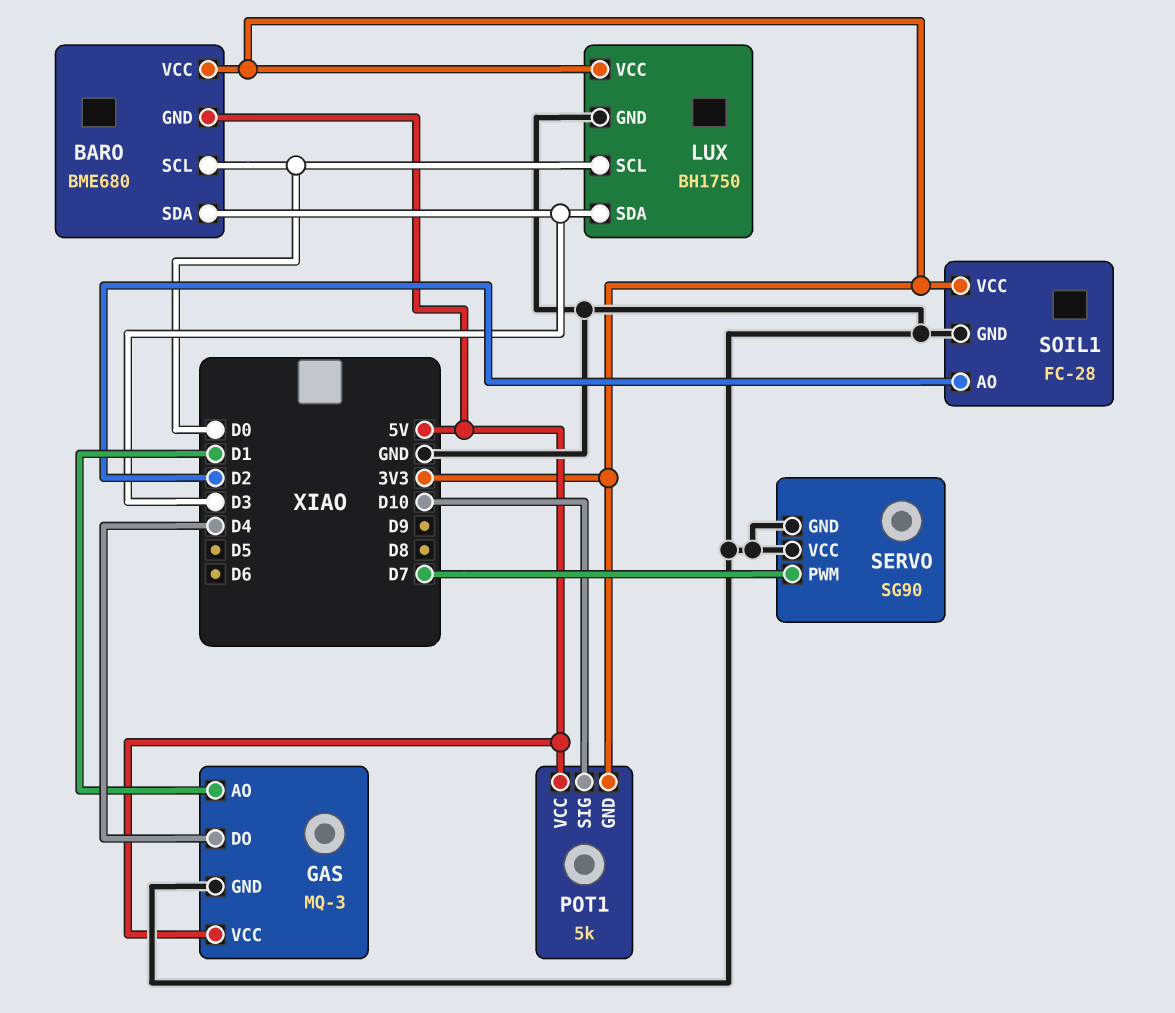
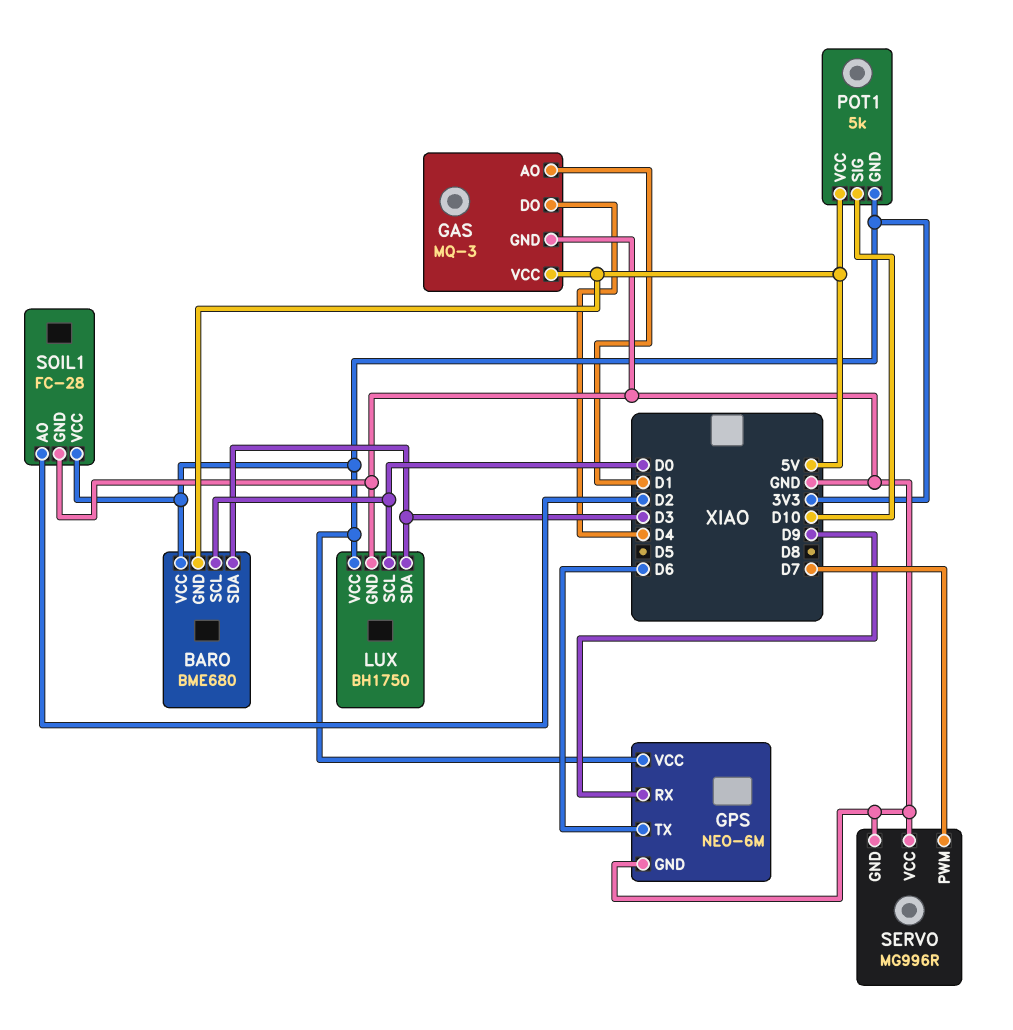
GPS: none -> NEO-6M
GPS pin GND: none -> GND
GPS pin RX: none -> D9
GPS pin TX: none -> D6
GPS pin VCC: none -> 3V3
SERVO: SG90 -> MG996R

